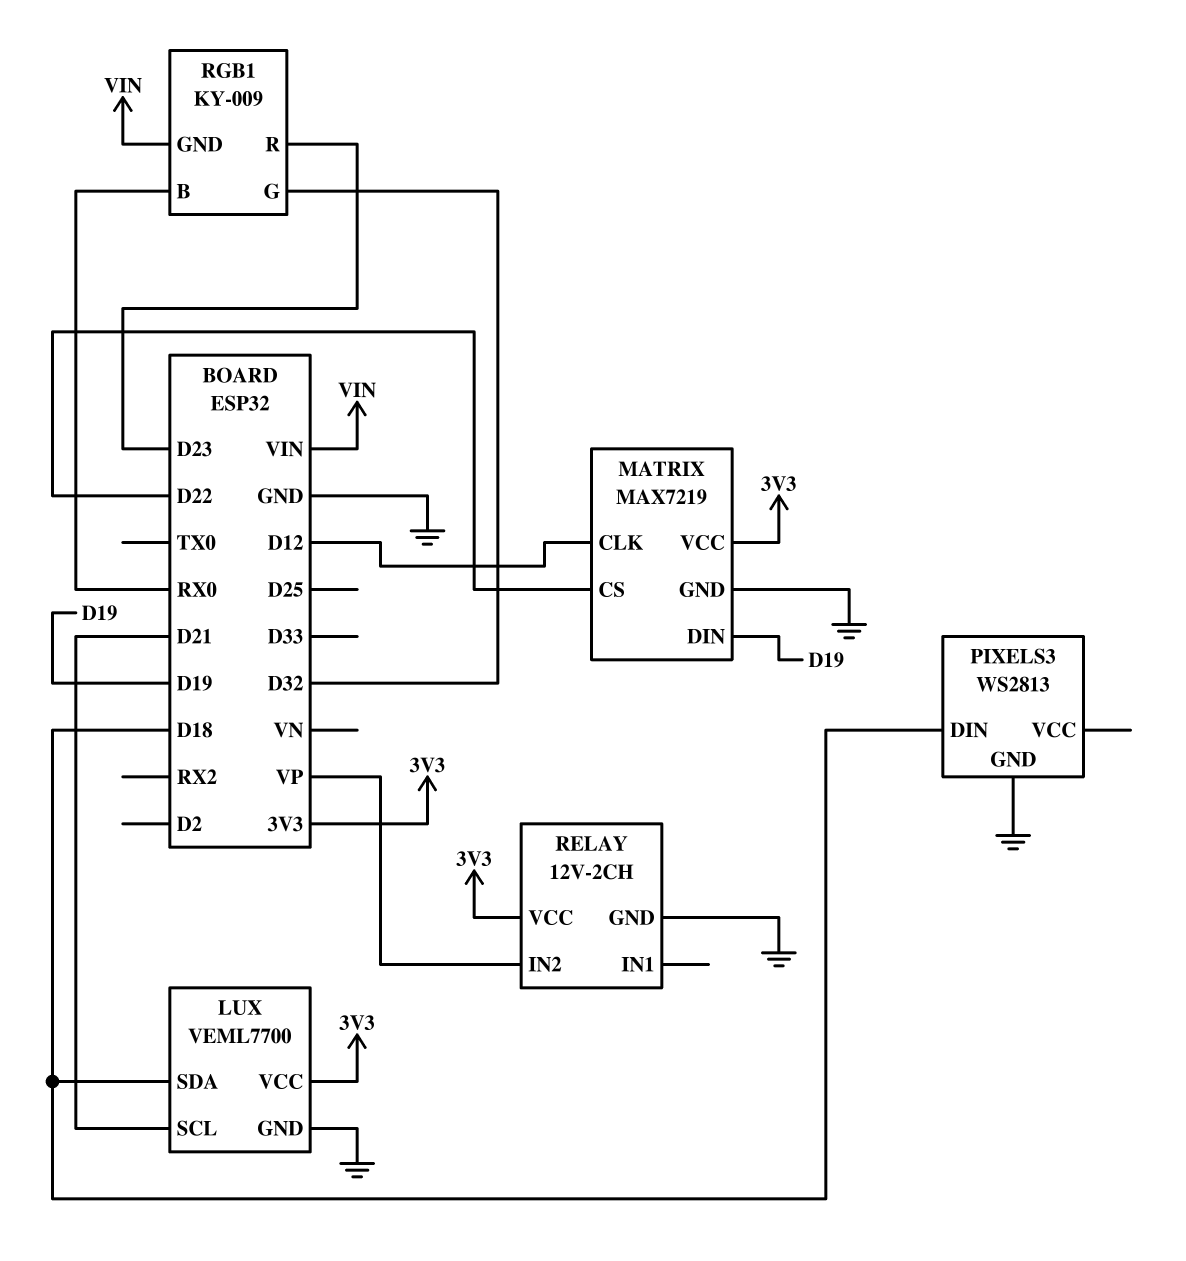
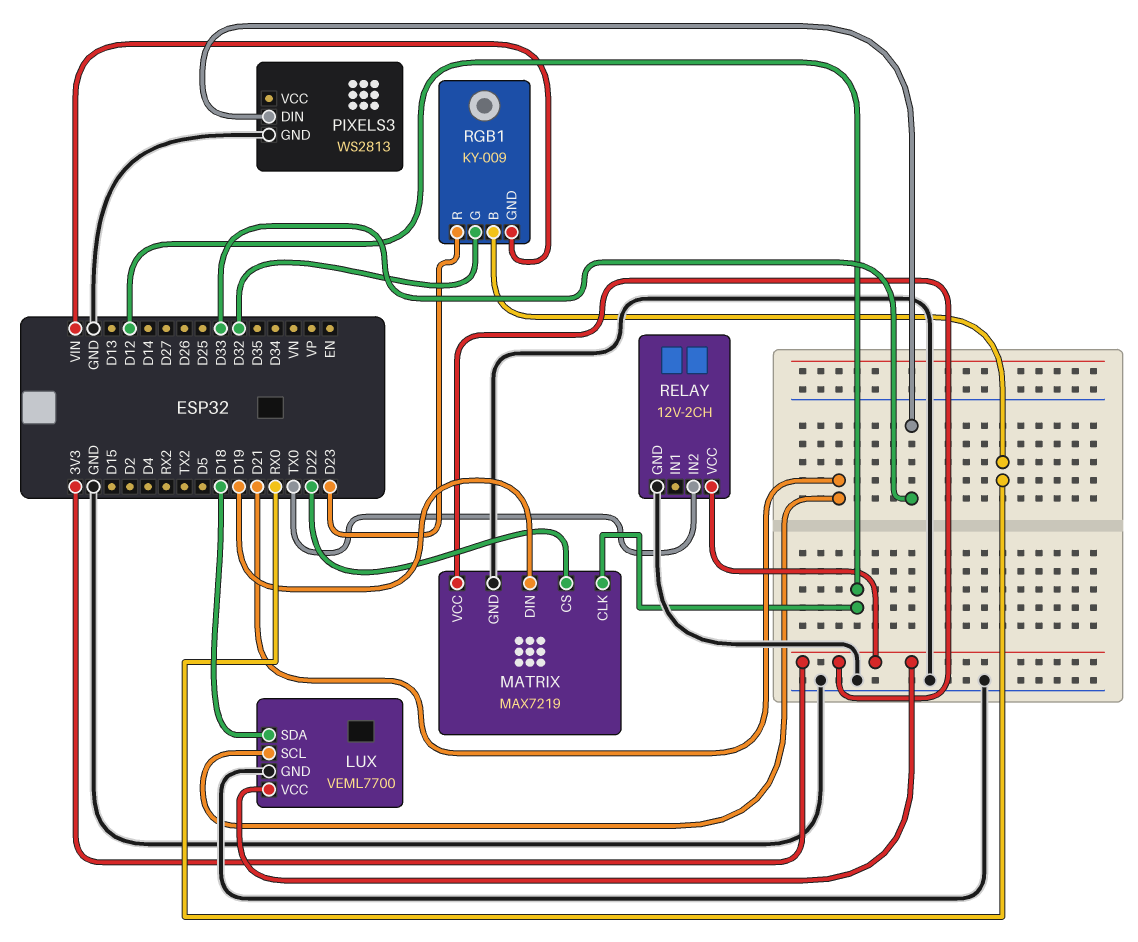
PIXELS3 pin DIN: D18 -> D33
RELAY pin IN2: VP -> TX0

